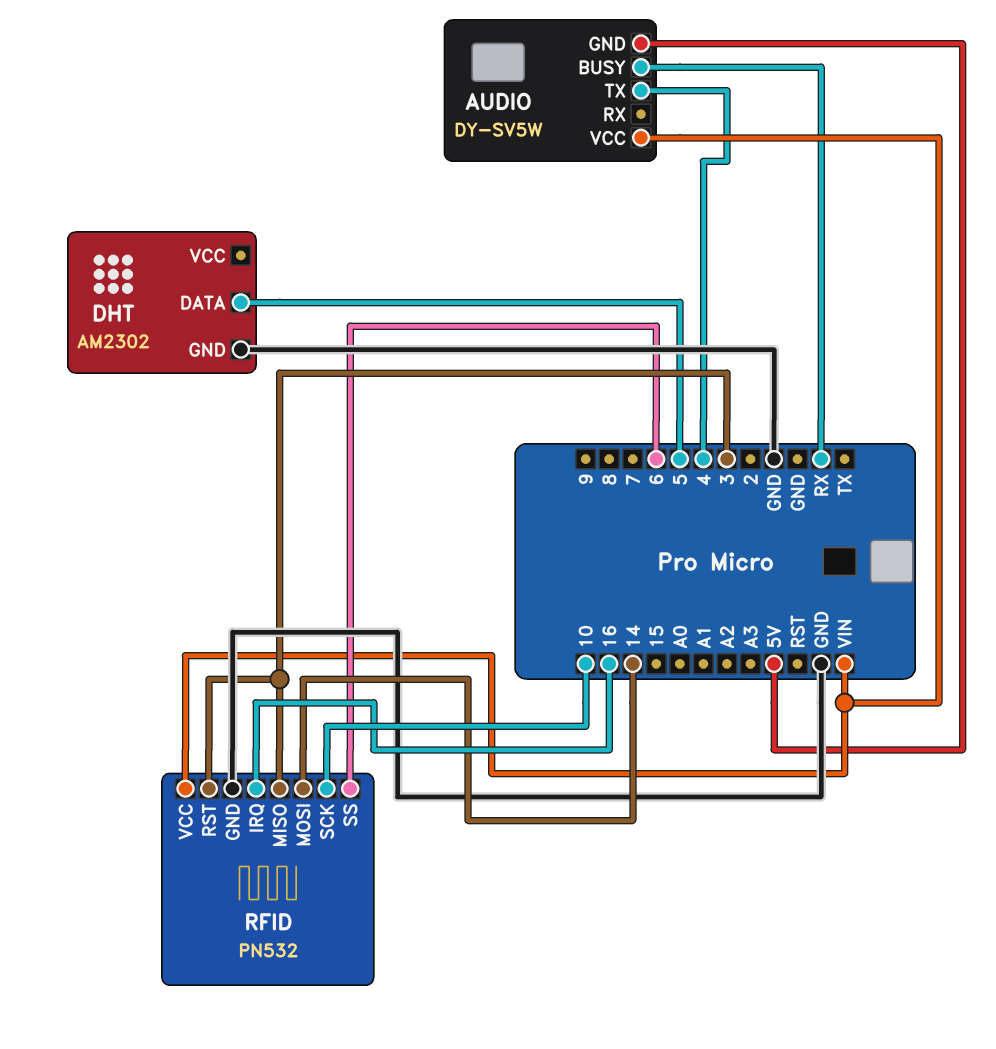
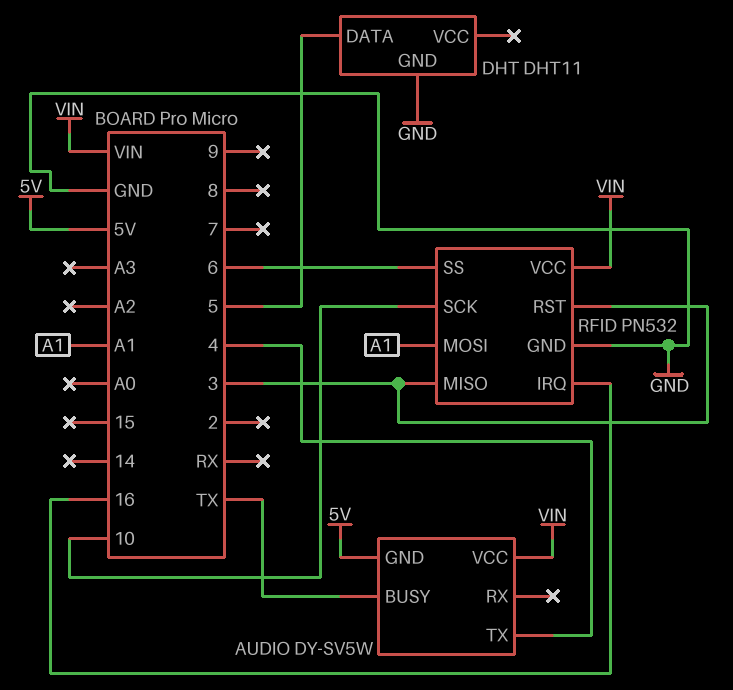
AUDIO pin BUSY: RX -> TX
DHT: AM2302 -> DHT11
RFID pin MOSI: 14 -> A1

